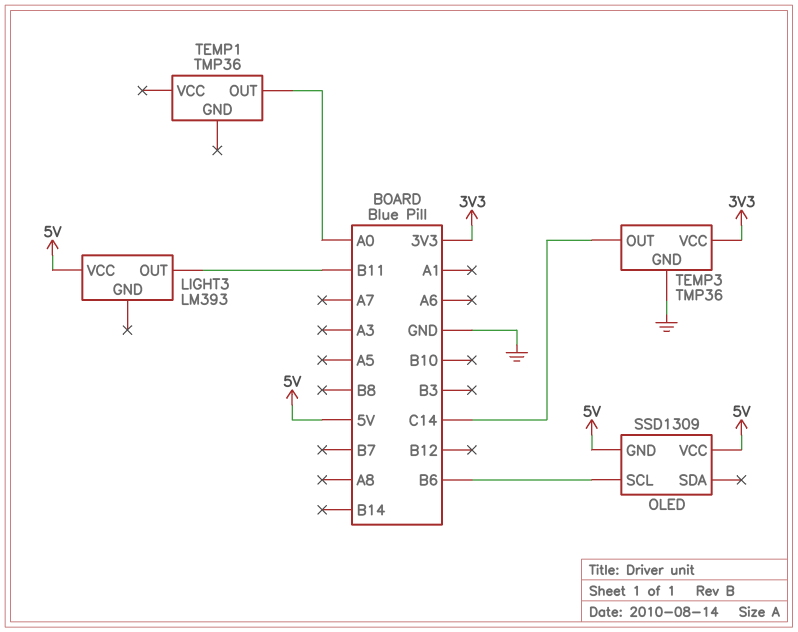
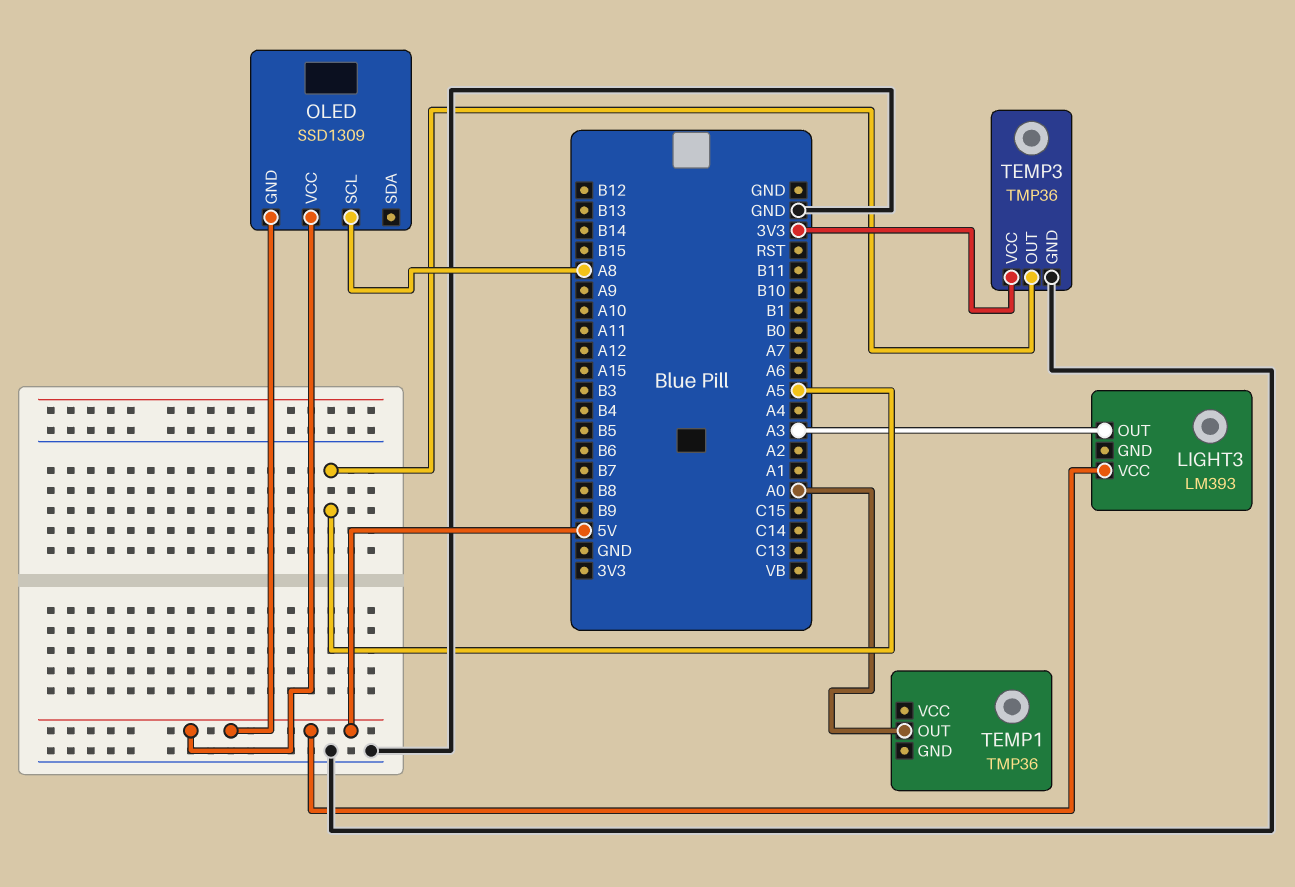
LIGHT3 pin OUT: B11 -> A3
OLED pin SCL: B6 -> A8
TEMP3 pin OUT: C14 -> A5

